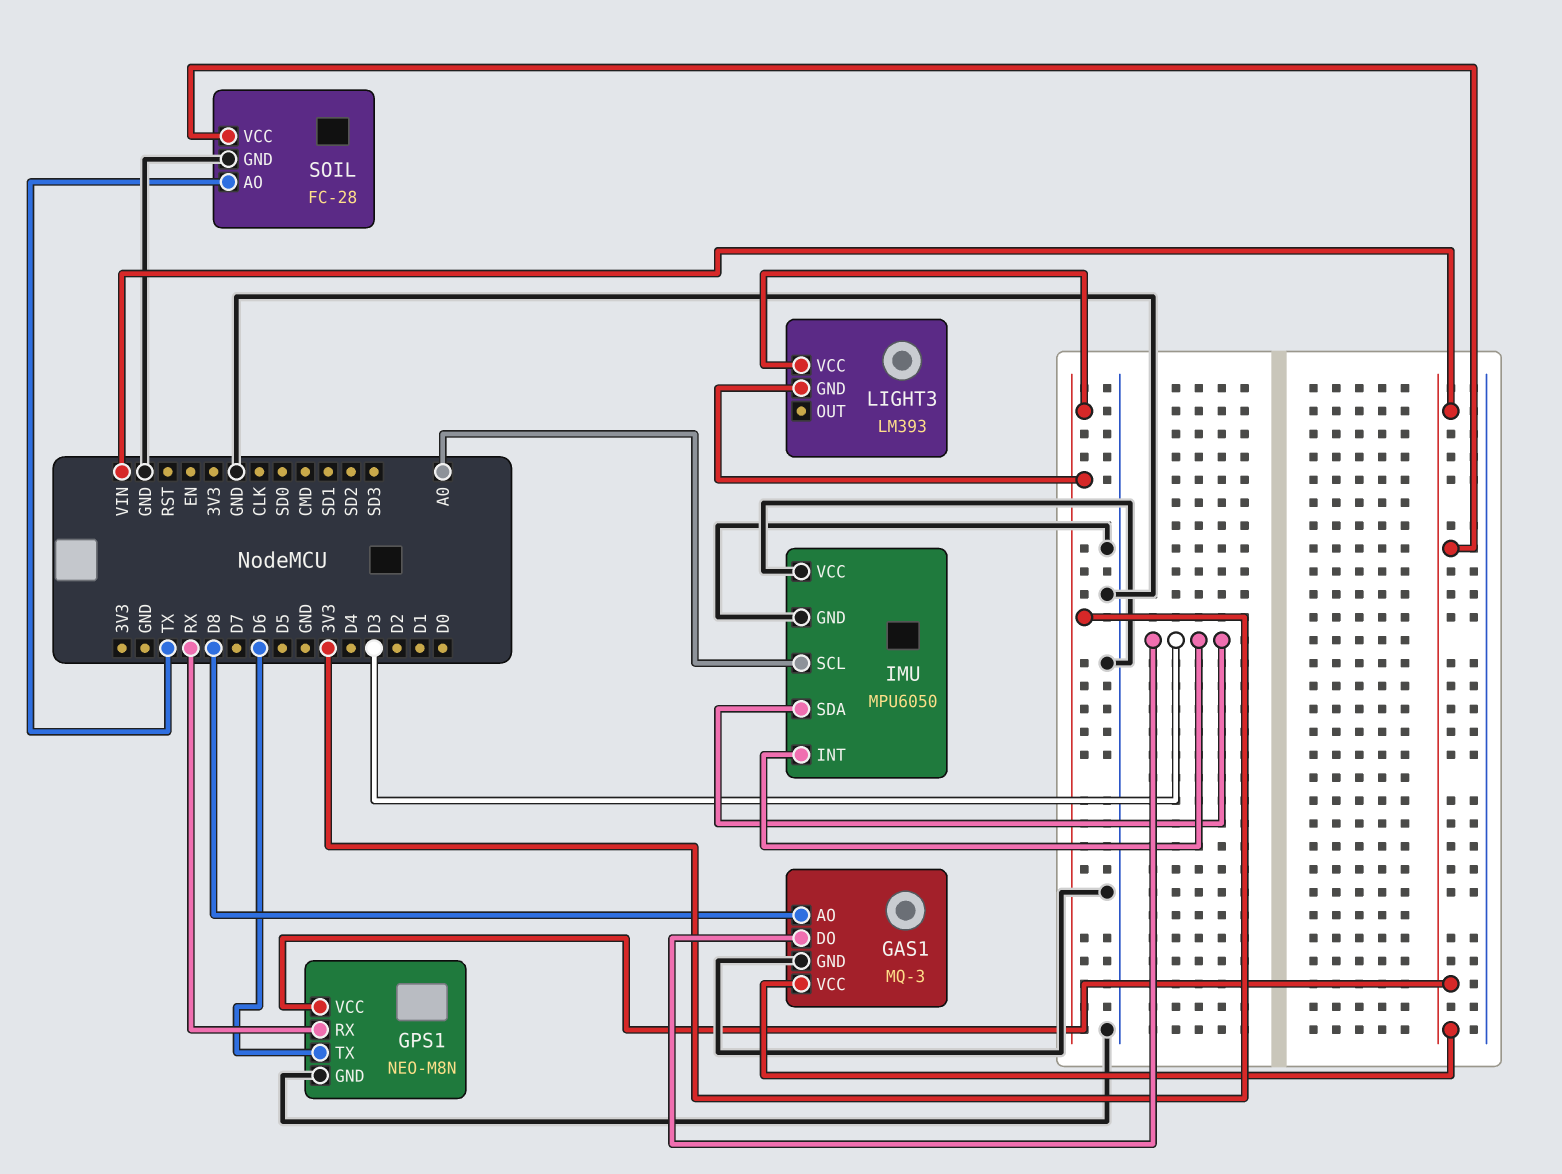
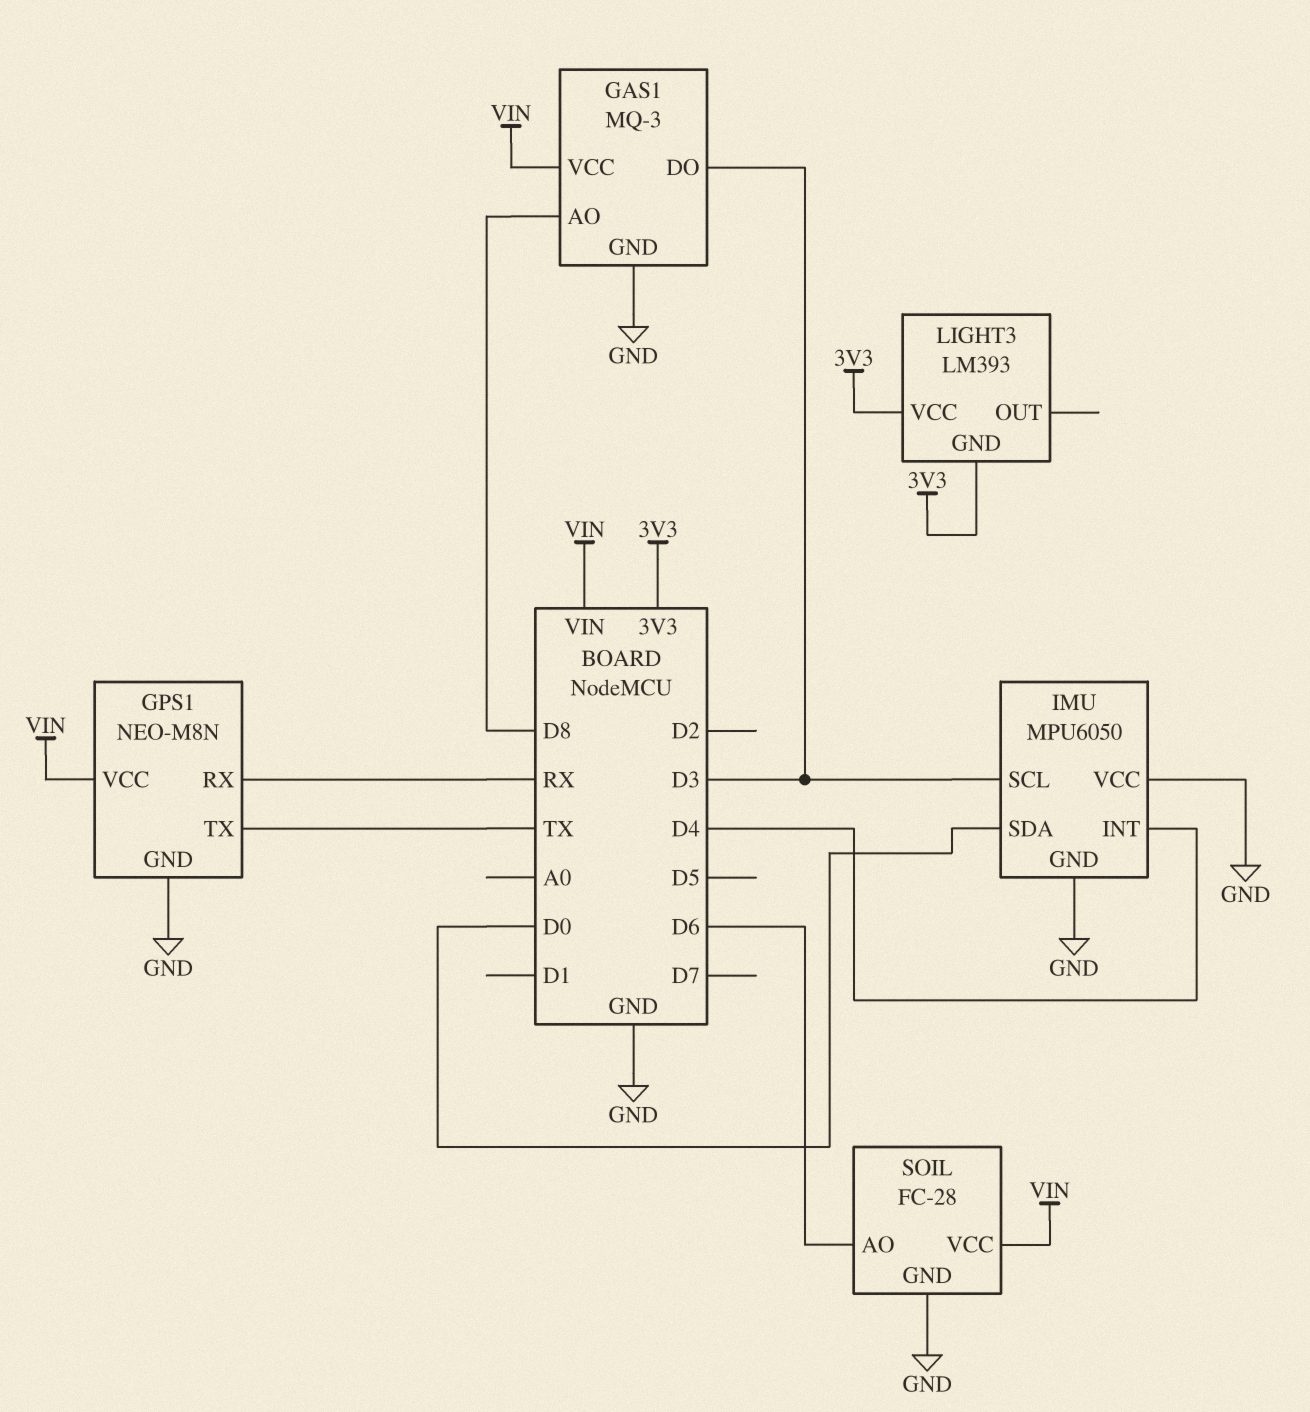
GPS1 pin TX: D6 -> TX
IMU pin INT: D3 -> D4
IMU pin SCL: A0 -> D3
IMU pin SDA: D3 -> D0
SOIL pin AO: TX -> D6

